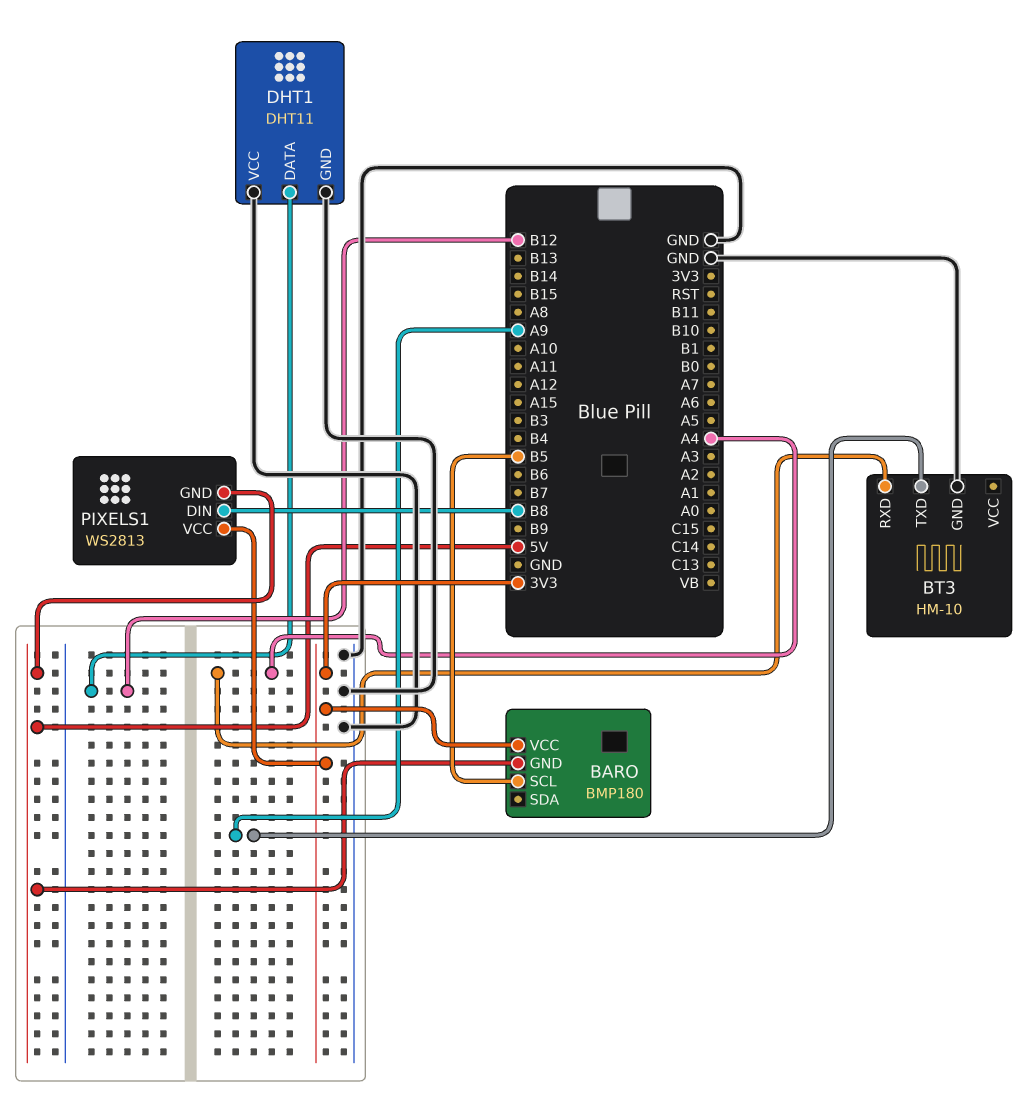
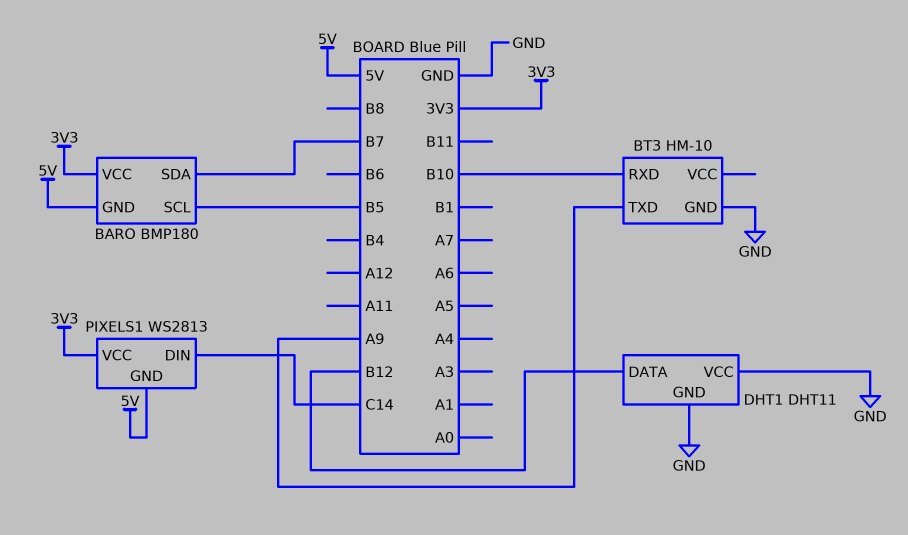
BARO pin SDA: none -> B7
BT3 pin RXD: A4 -> B10
PIXELS1 pin DIN: B8 -> C14

